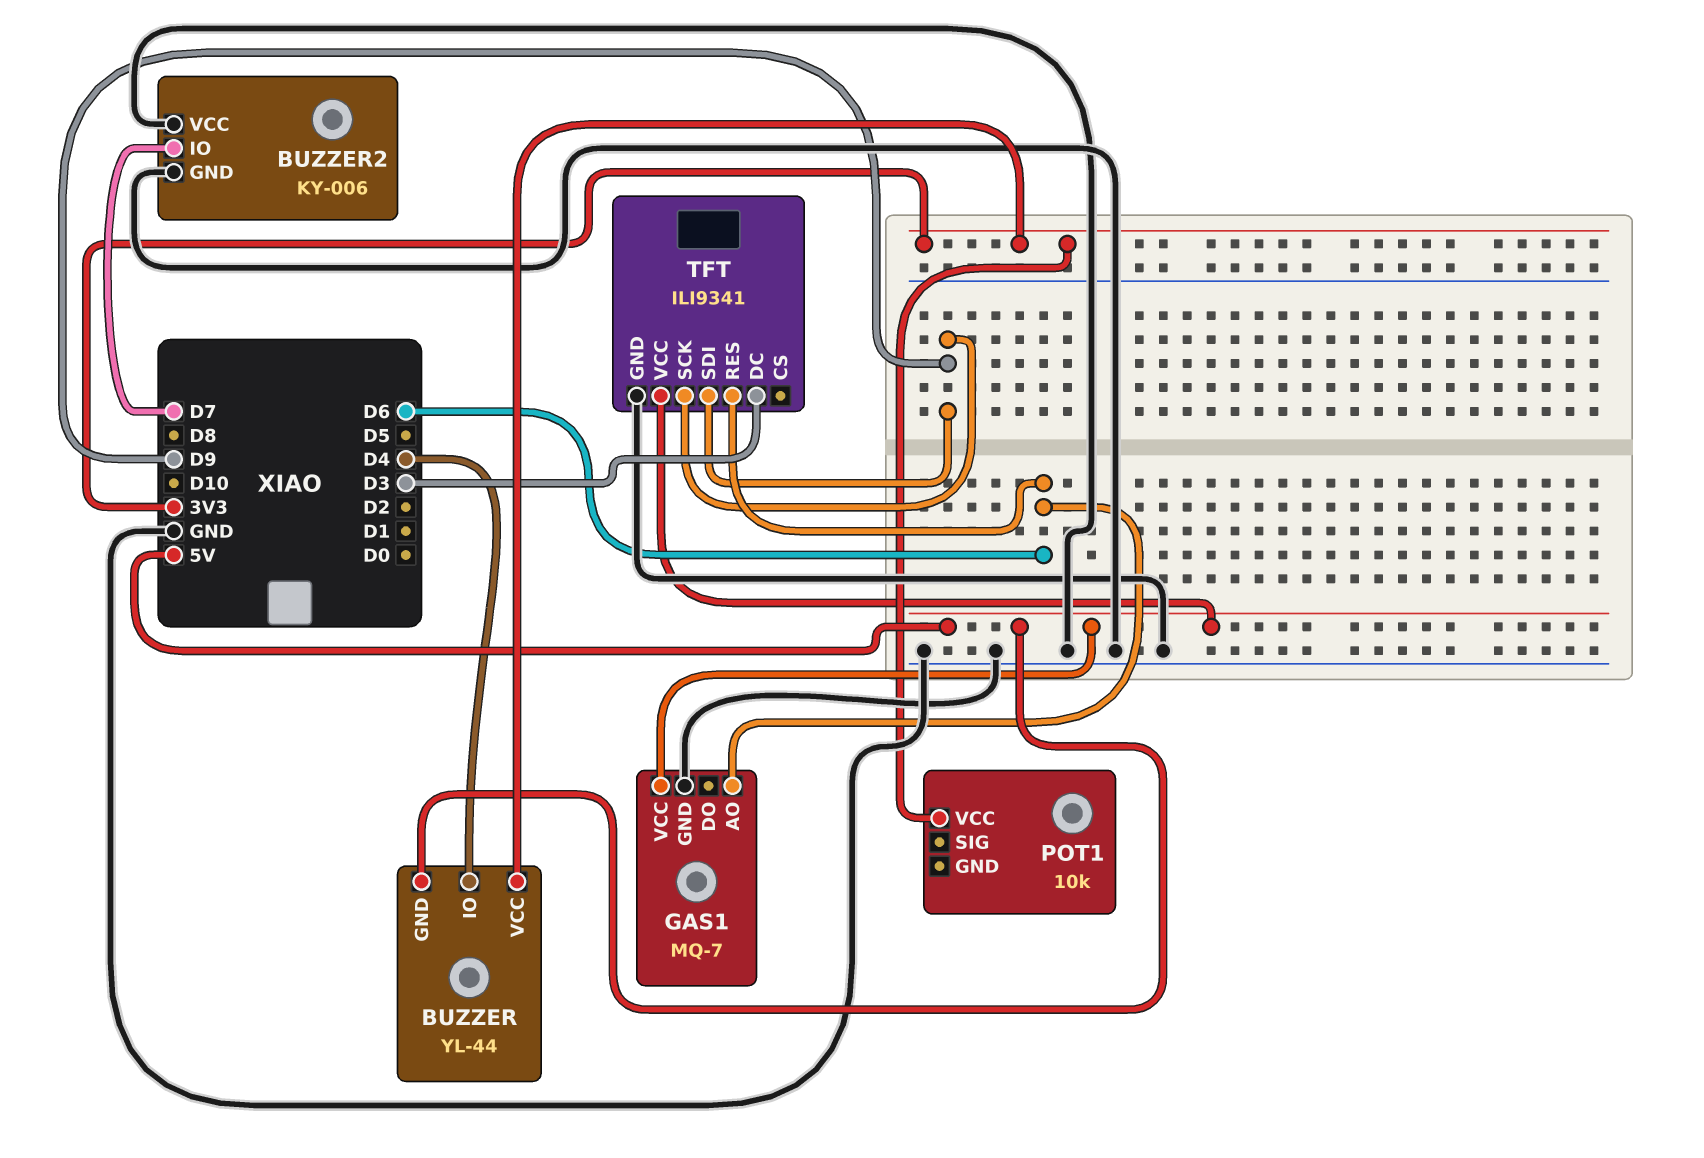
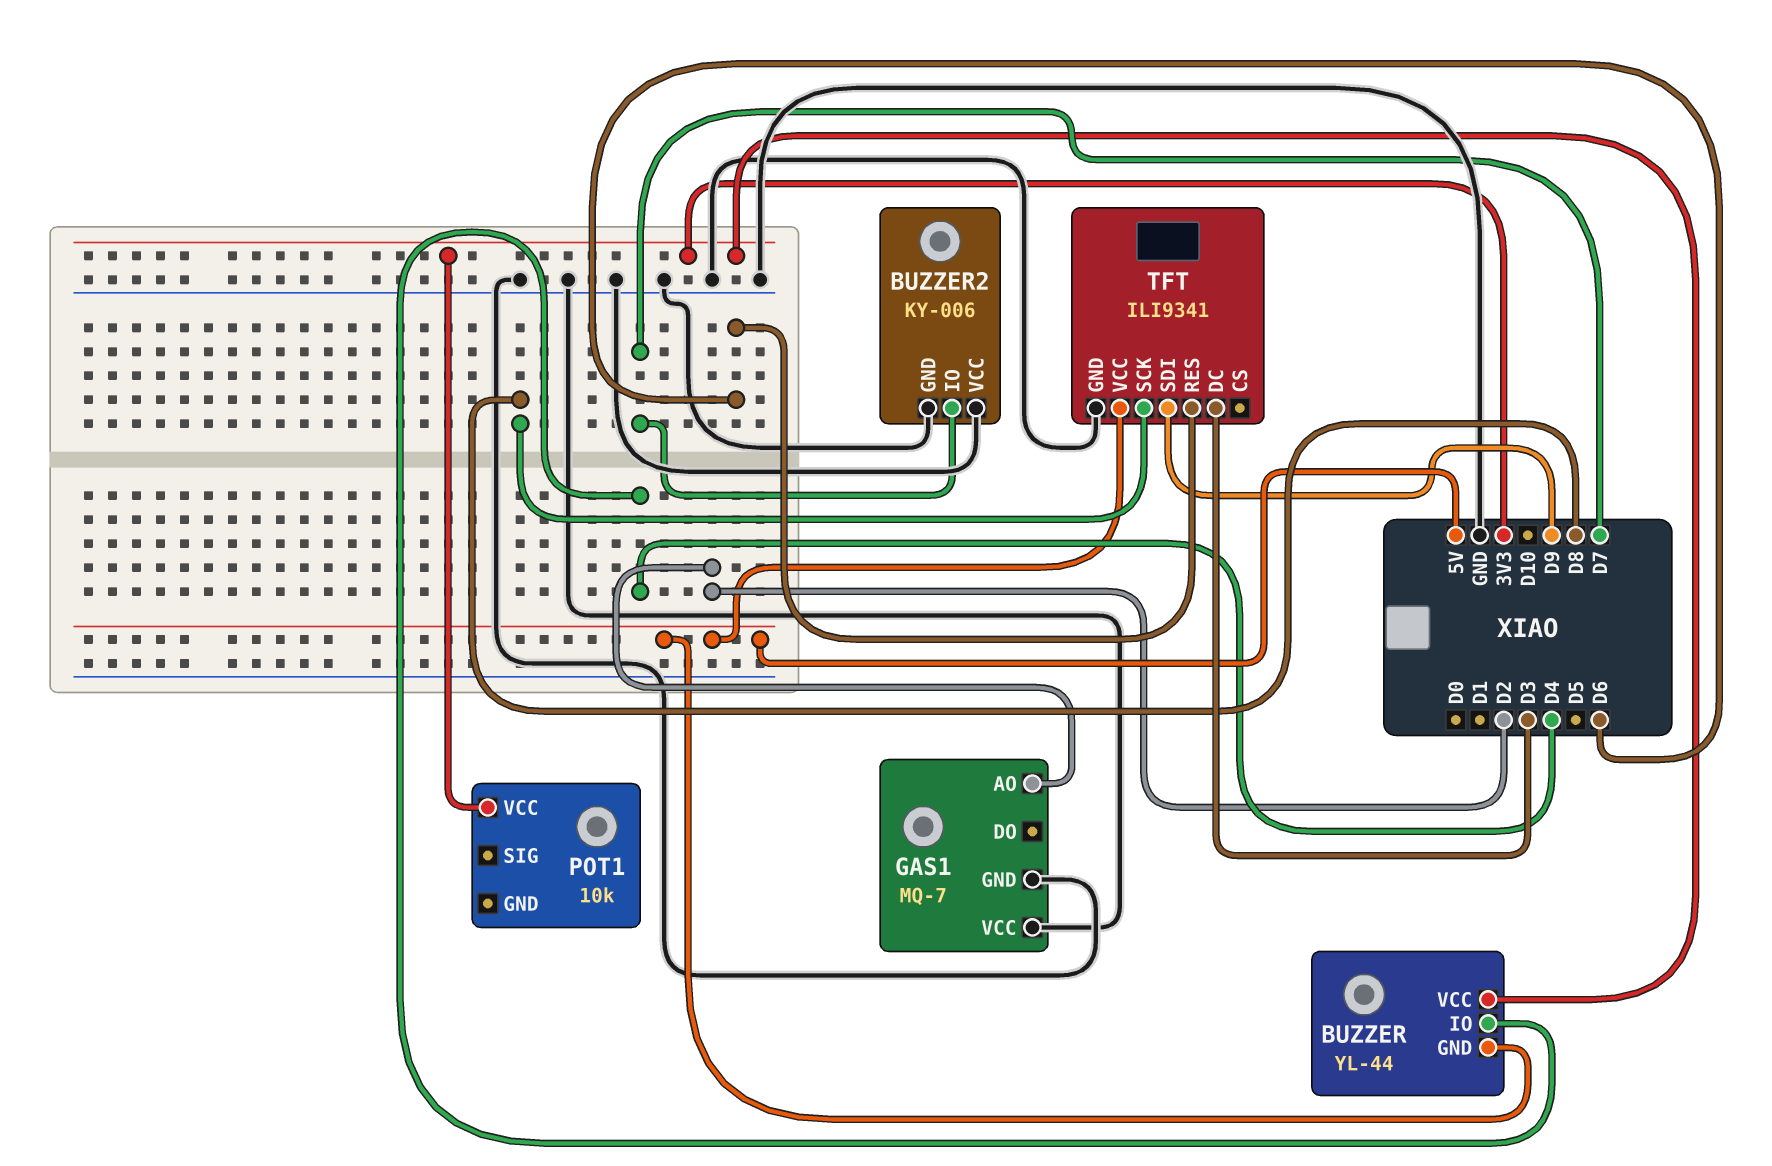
GAS1 pin AO: D6 -> D2
GAS1 pin VCC: 5V -> GND
TFT pin SCK: D9 -> D8

